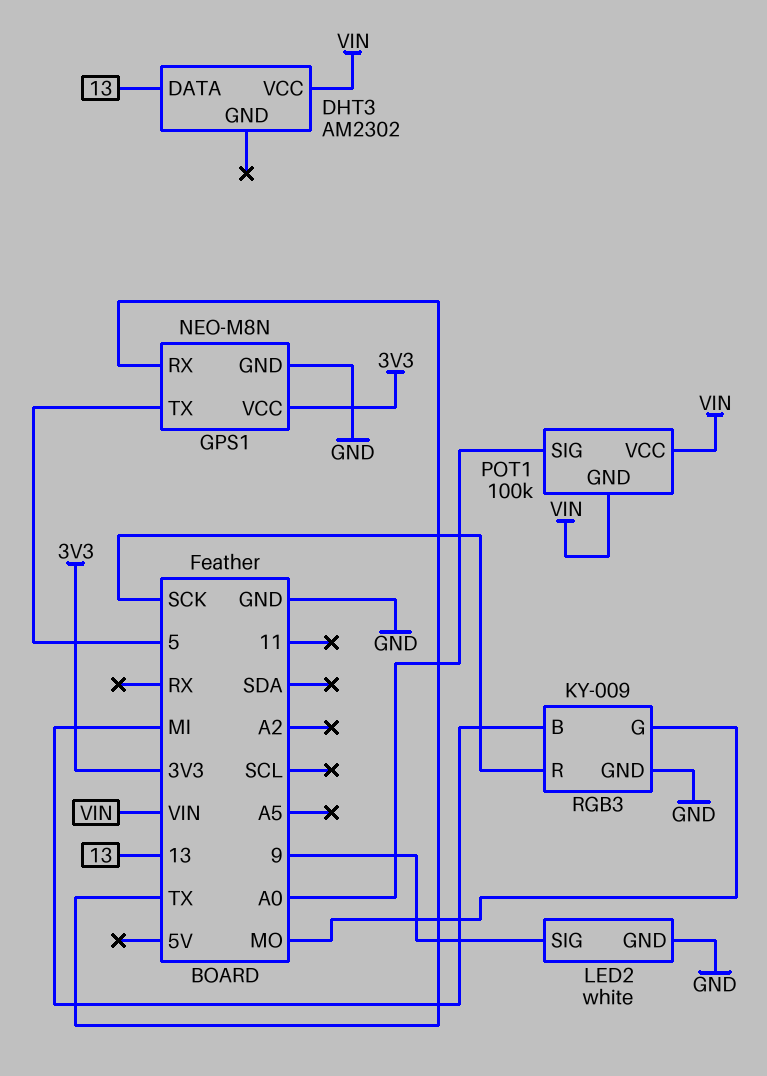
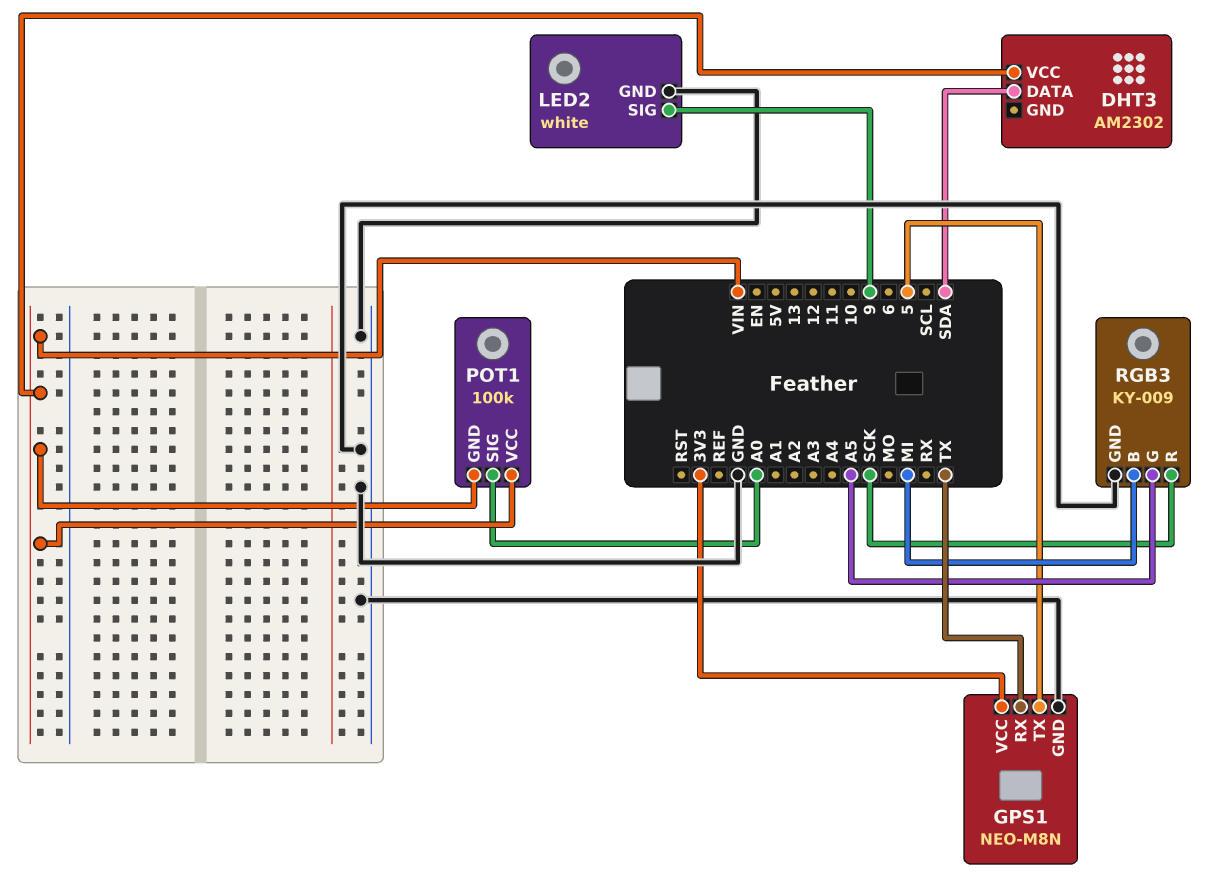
DHT3 pin DATA: 13 -> SDA
RGB3 pin G: MO -> A5

